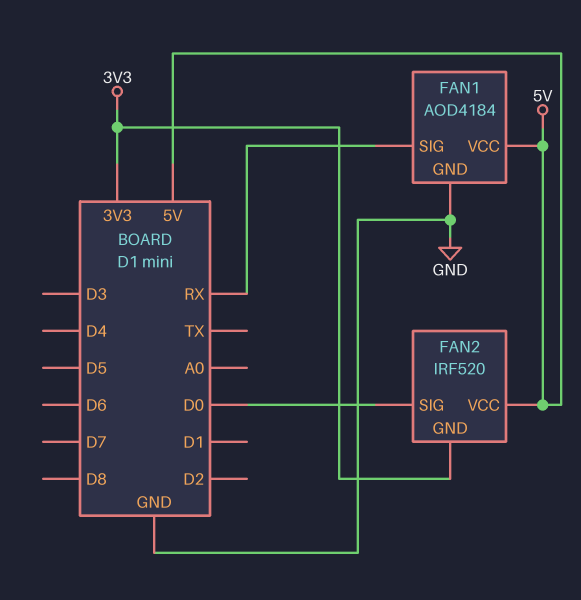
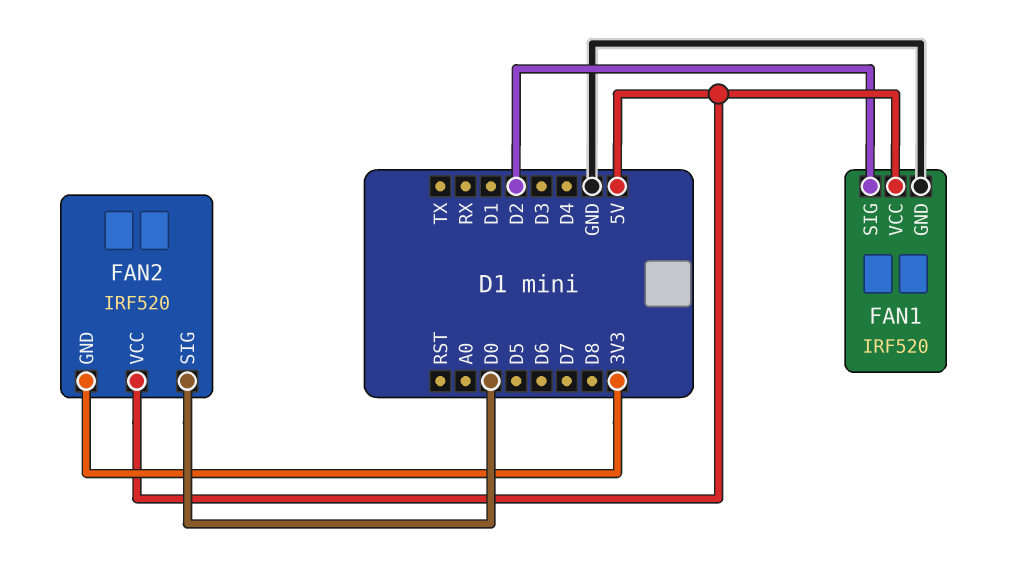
FAN1: AOD4184 -> IRF520
FAN1 pin SIG: RX -> D2

